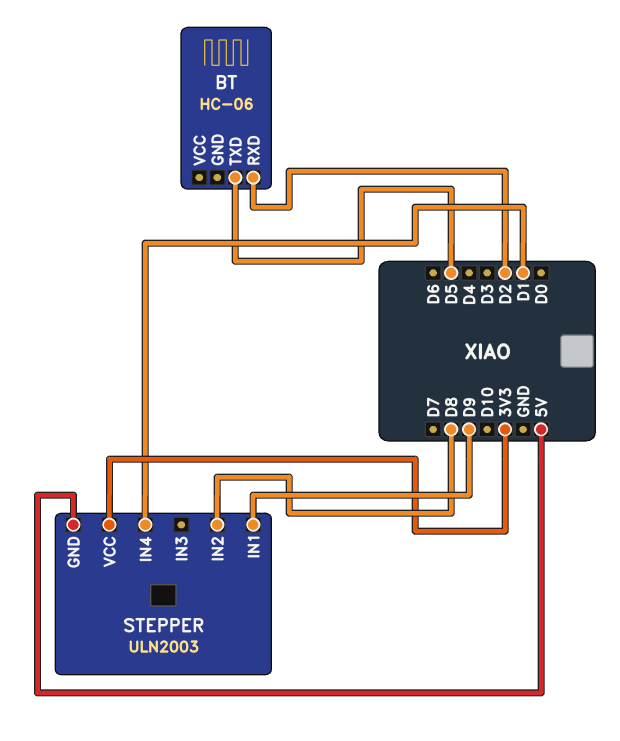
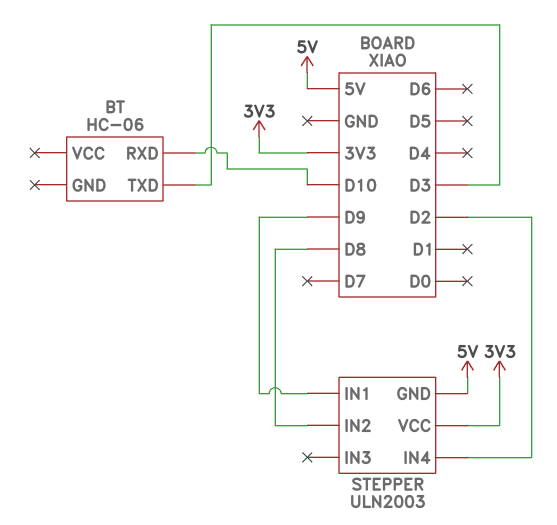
BT pin RXD: D2 -> D10
BT pin TXD: D5 -> D3
STEPPER pin IN4: D1 -> D2

